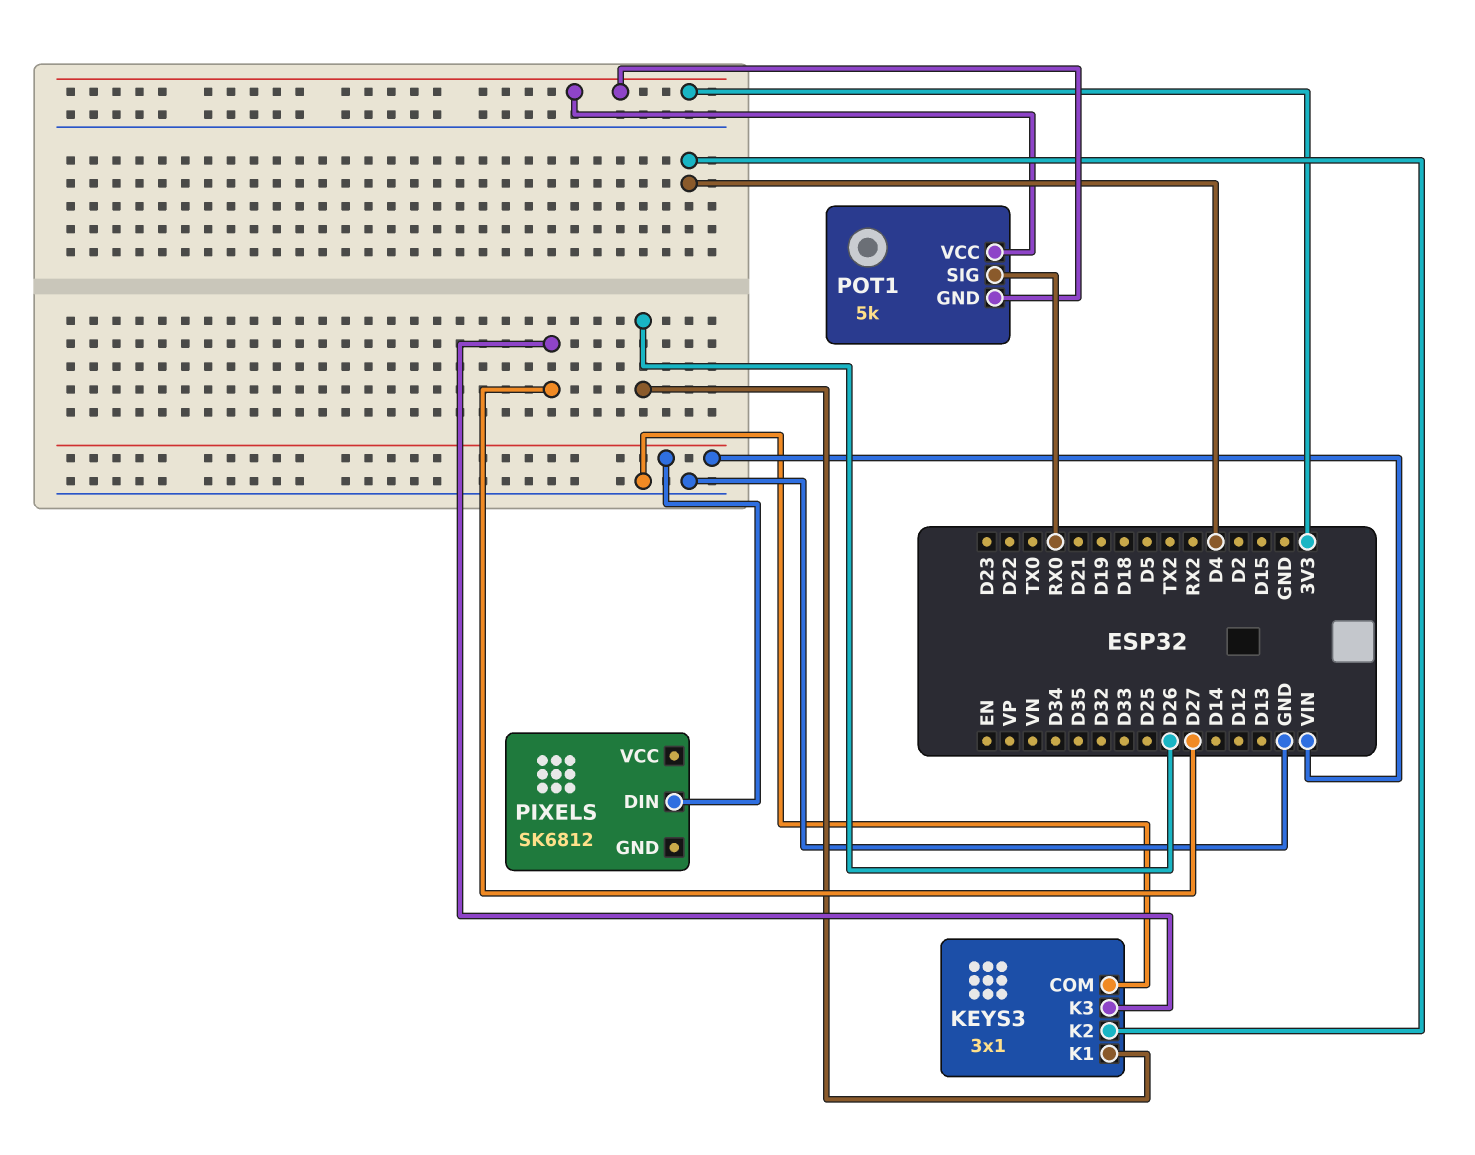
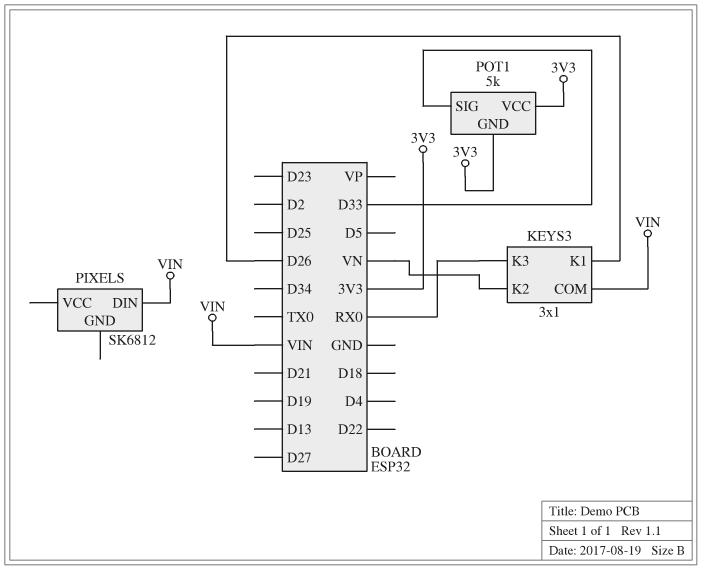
KEYS3 pin COM: GND -> VIN
KEYS3 pin K2: D4 -> VN
KEYS3 pin K3: D27 -> RX0
POT1 pin SIG: RX0 -> D33

